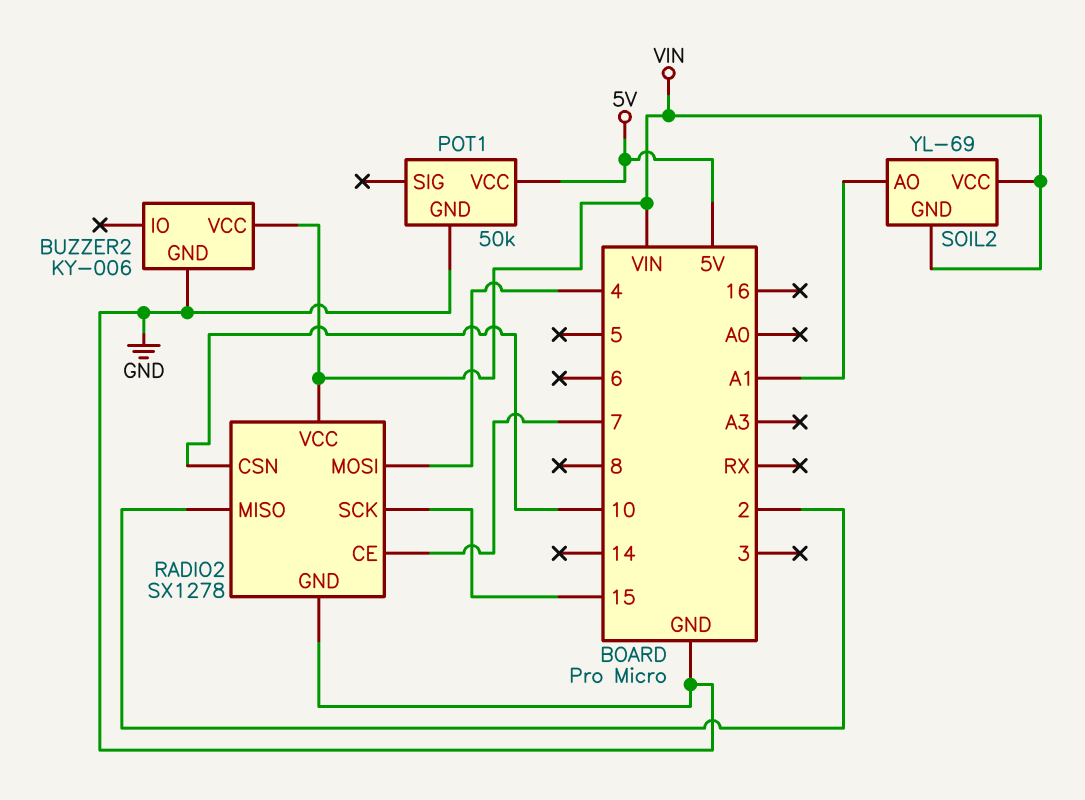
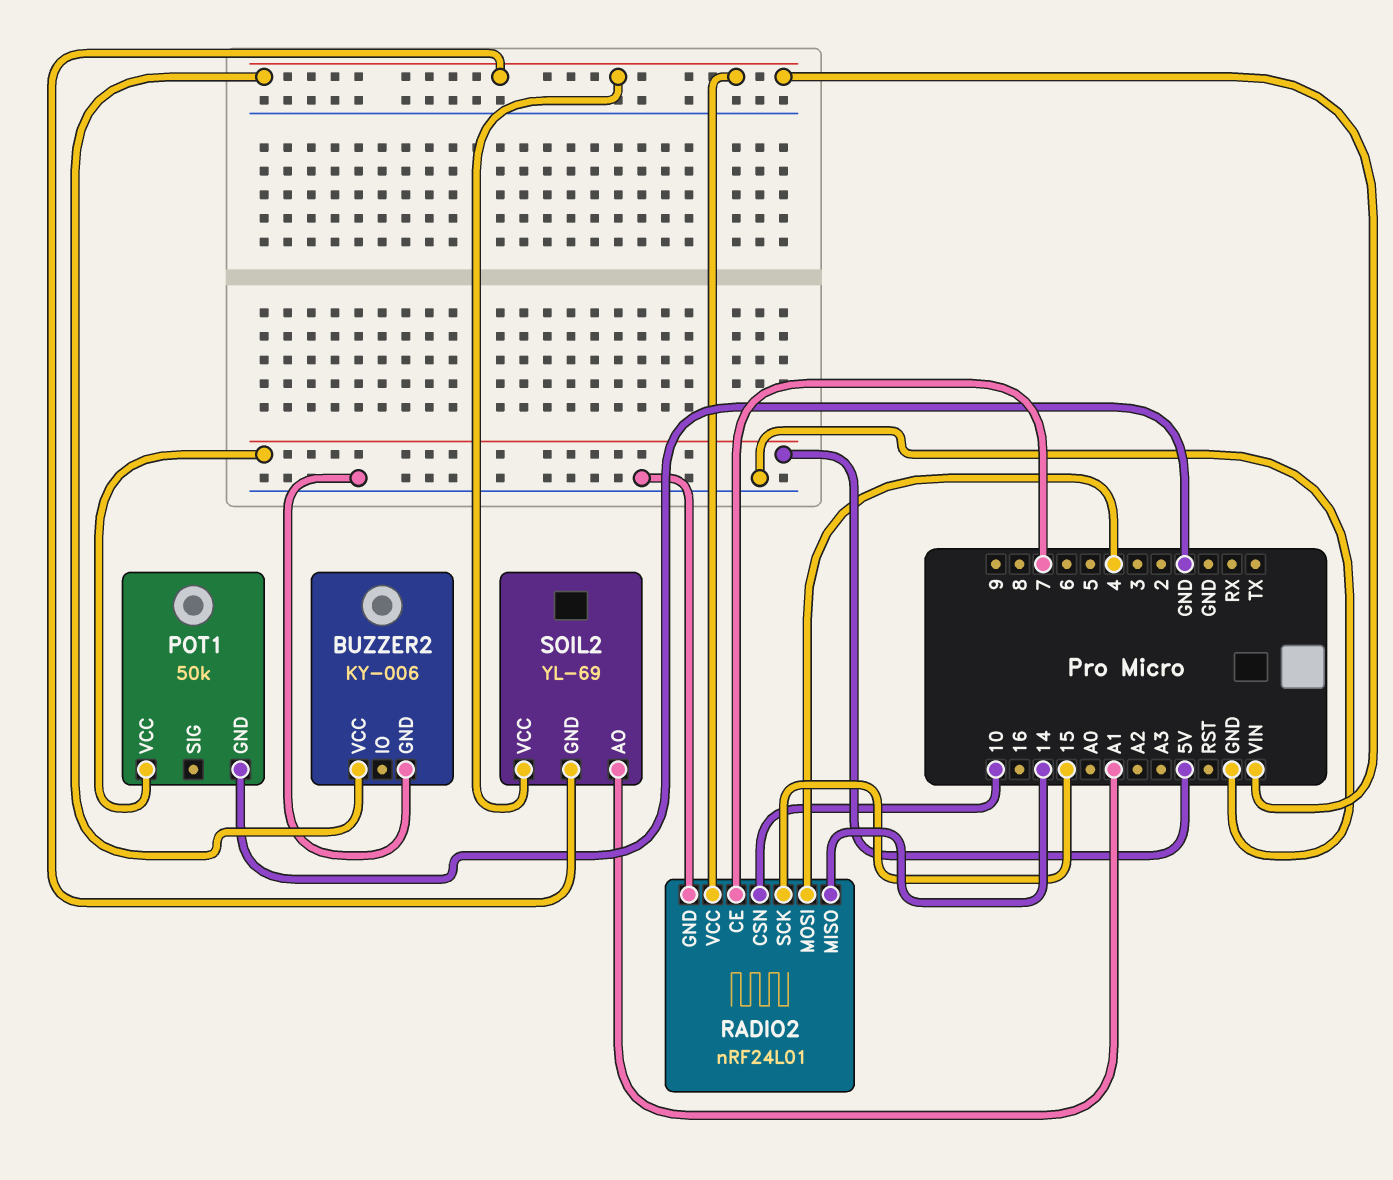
RADIO2: SX1278 -> nRF24L01
RADIO2 pin MISO: 2 -> 14

